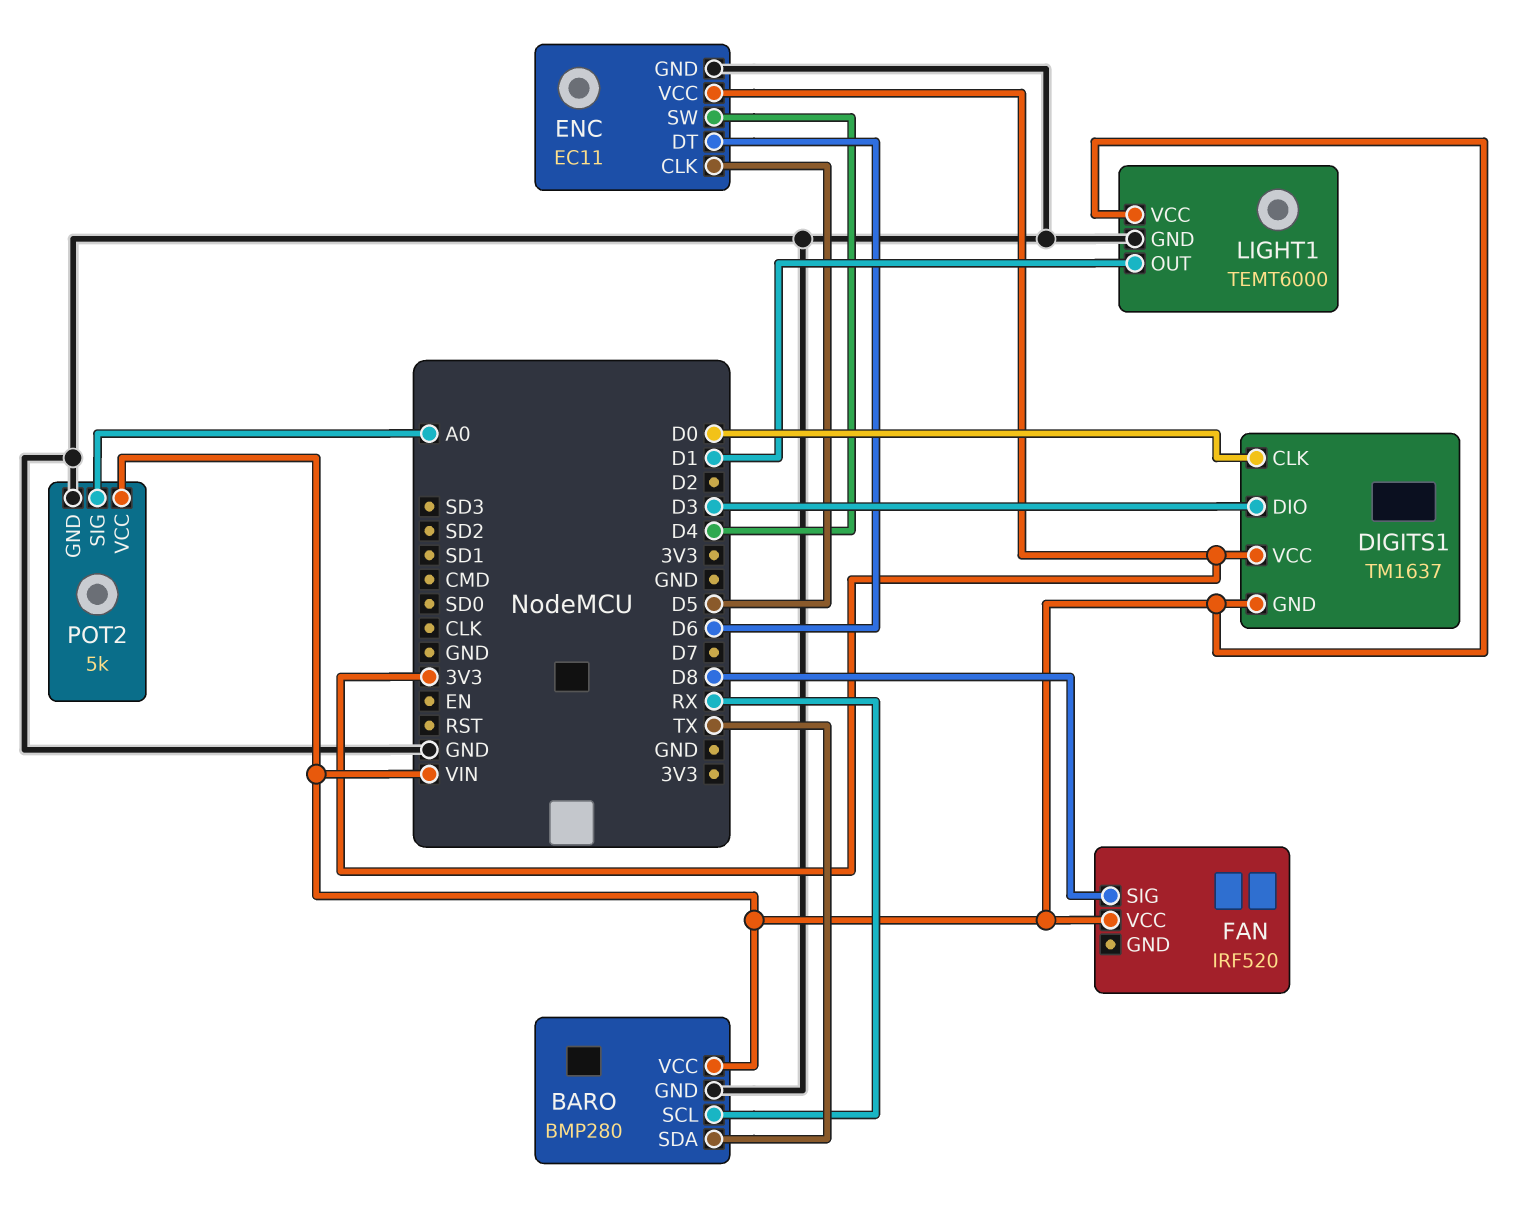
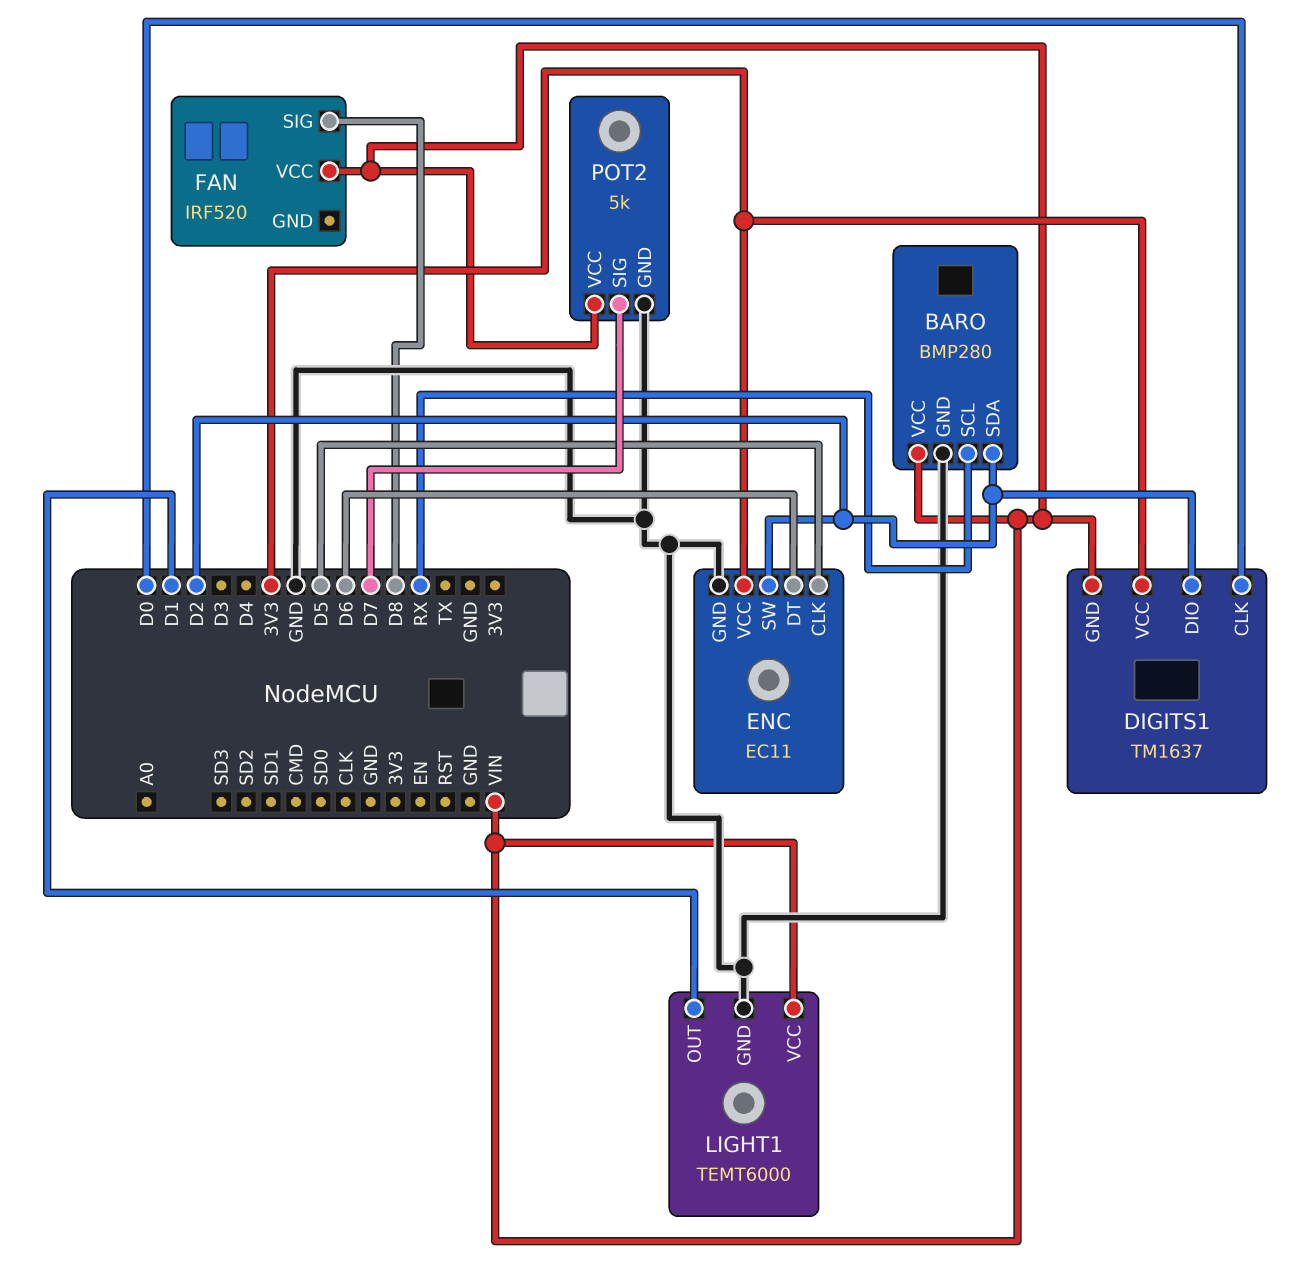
BARO pin SDA: TX -> D2
DIGITS1 pin DIO: D3 -> D2
ENC pin SW: D4 -> D2
POT2 pin SIG: A0 -> D7

